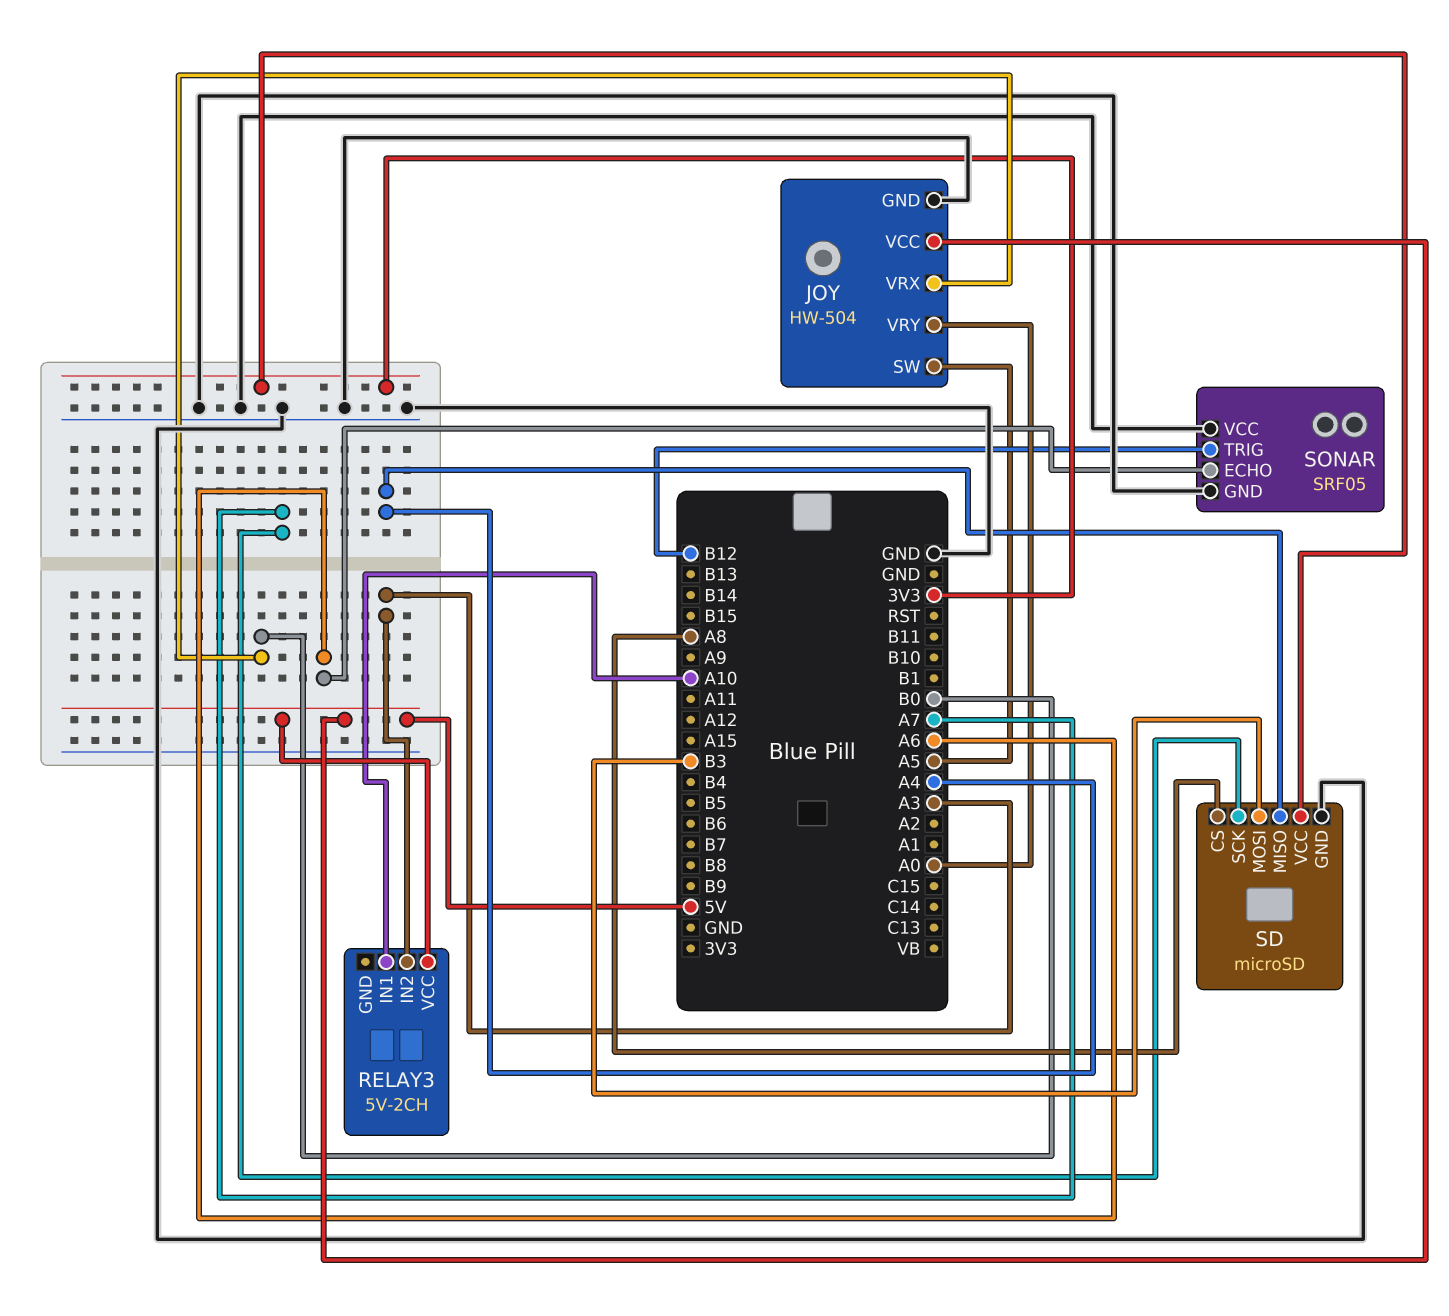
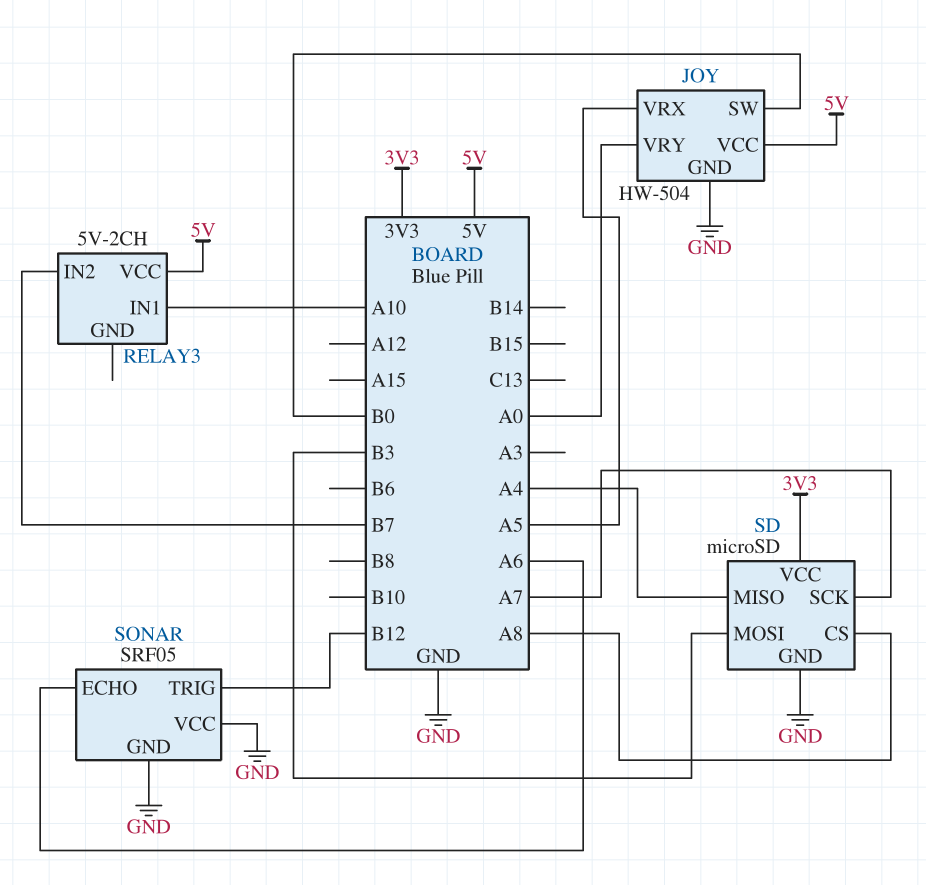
JOY pin SW: A5 -> B0
JOY pin VRX: B0 -> A5
RELAY3 pin IN2: A3 -> B7

